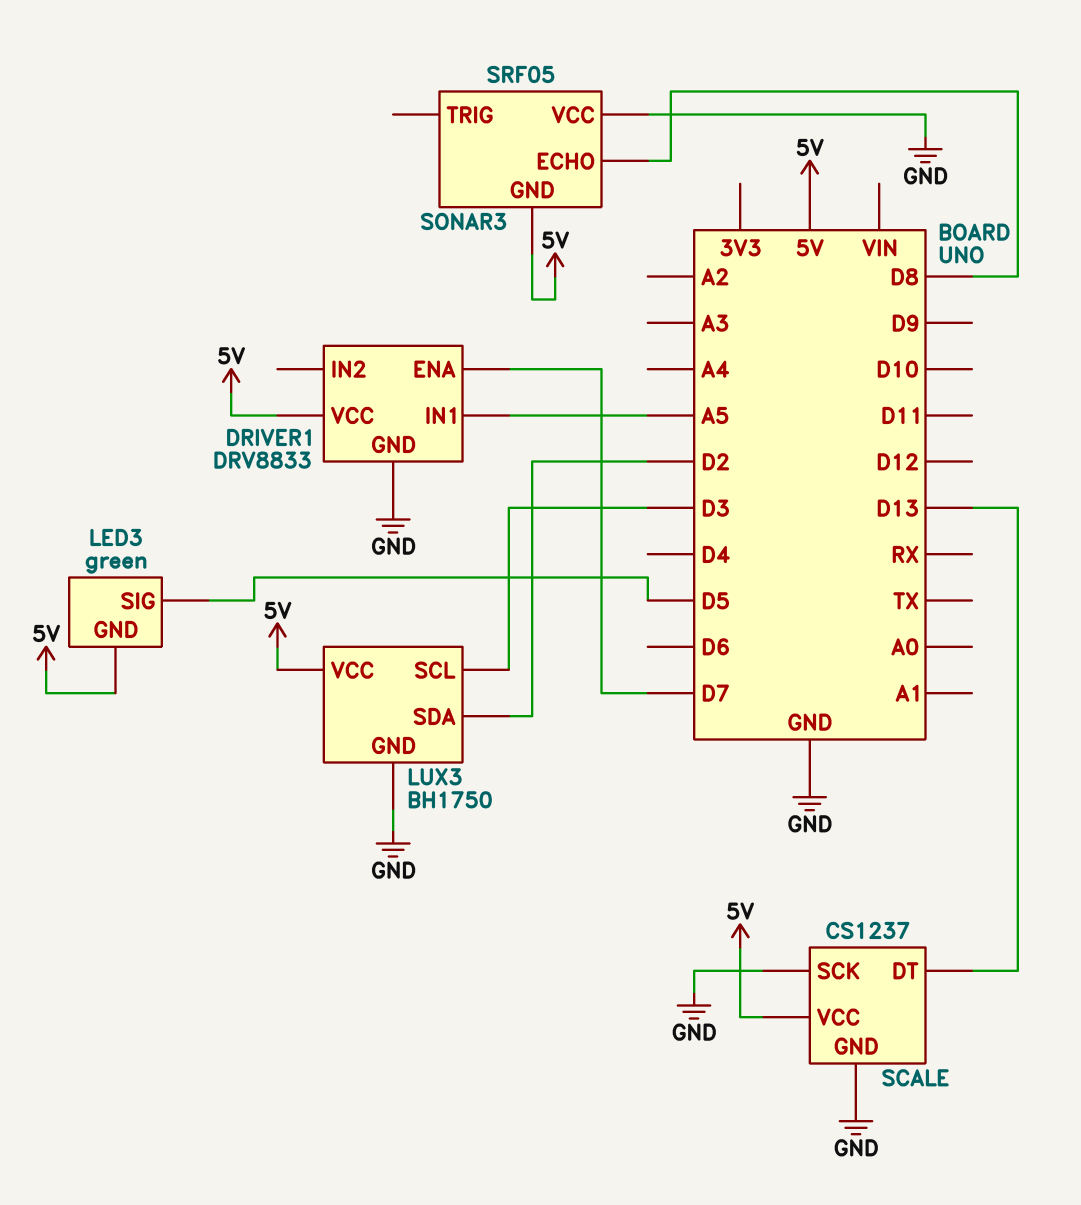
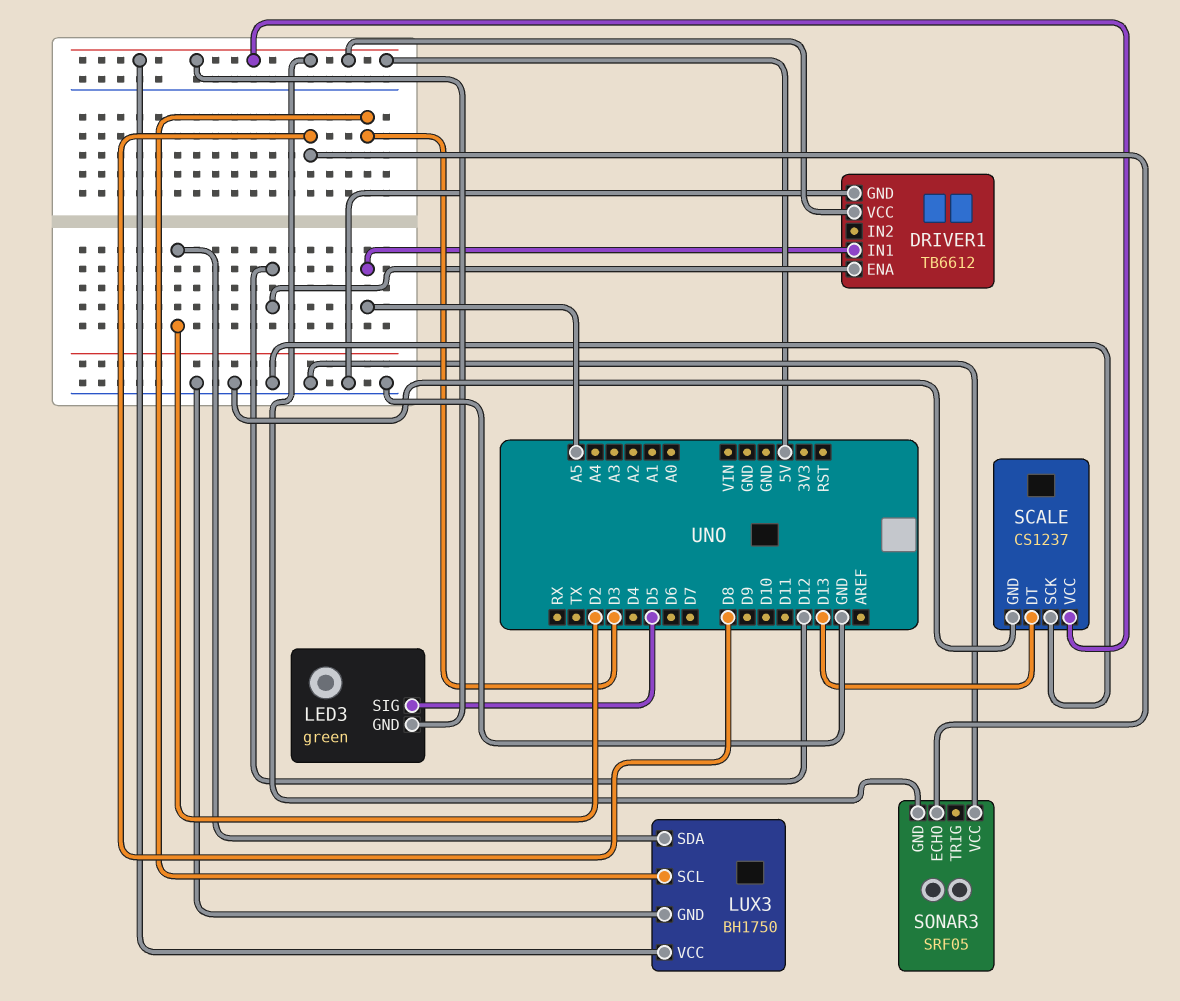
DRIVER1: DRV8833 -> TB6612
DRIVER1 pin ENA: D7 -> D12

